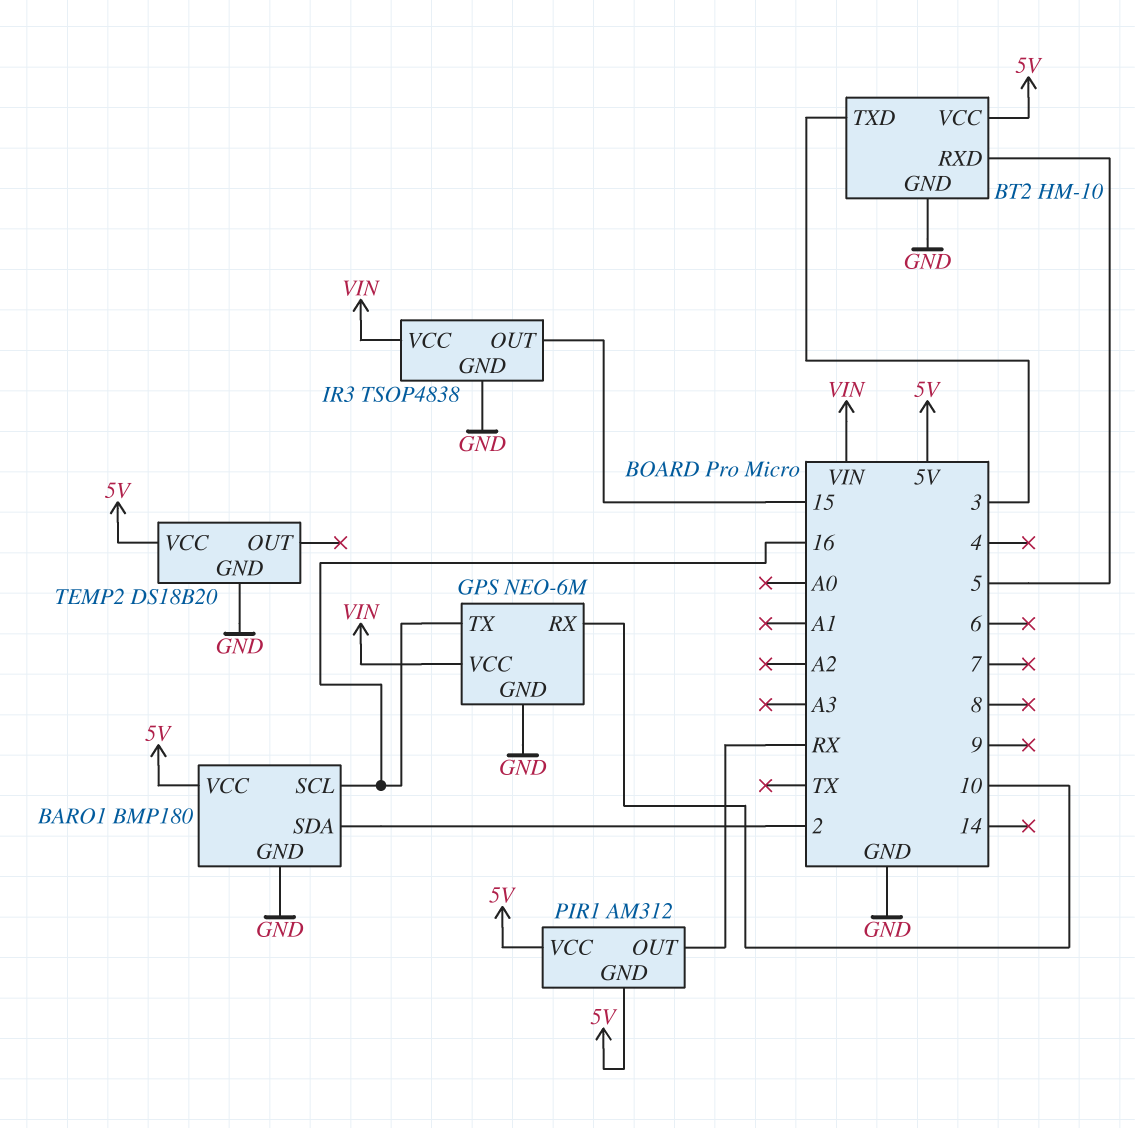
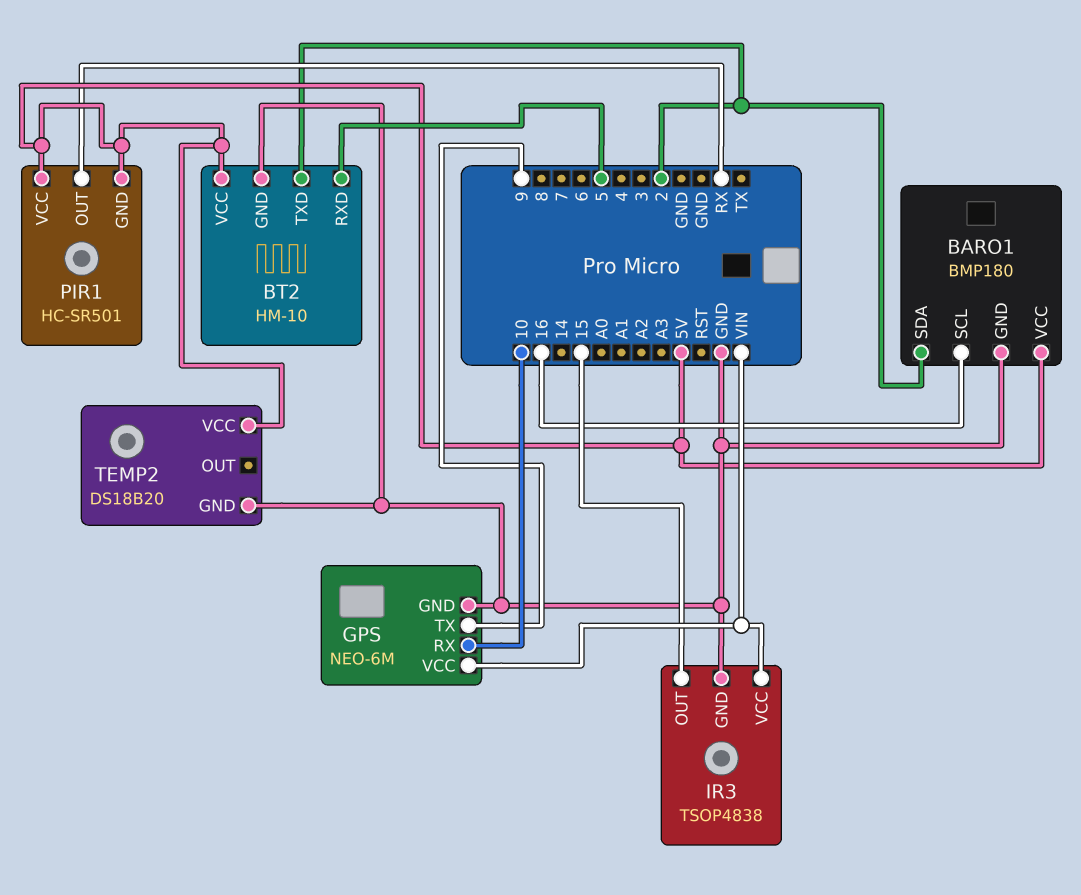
BT2 pin TXD: 3 -> 2
GPS pin TX: 16 -> 9
PIR1: AM312 -> HC-SR501

